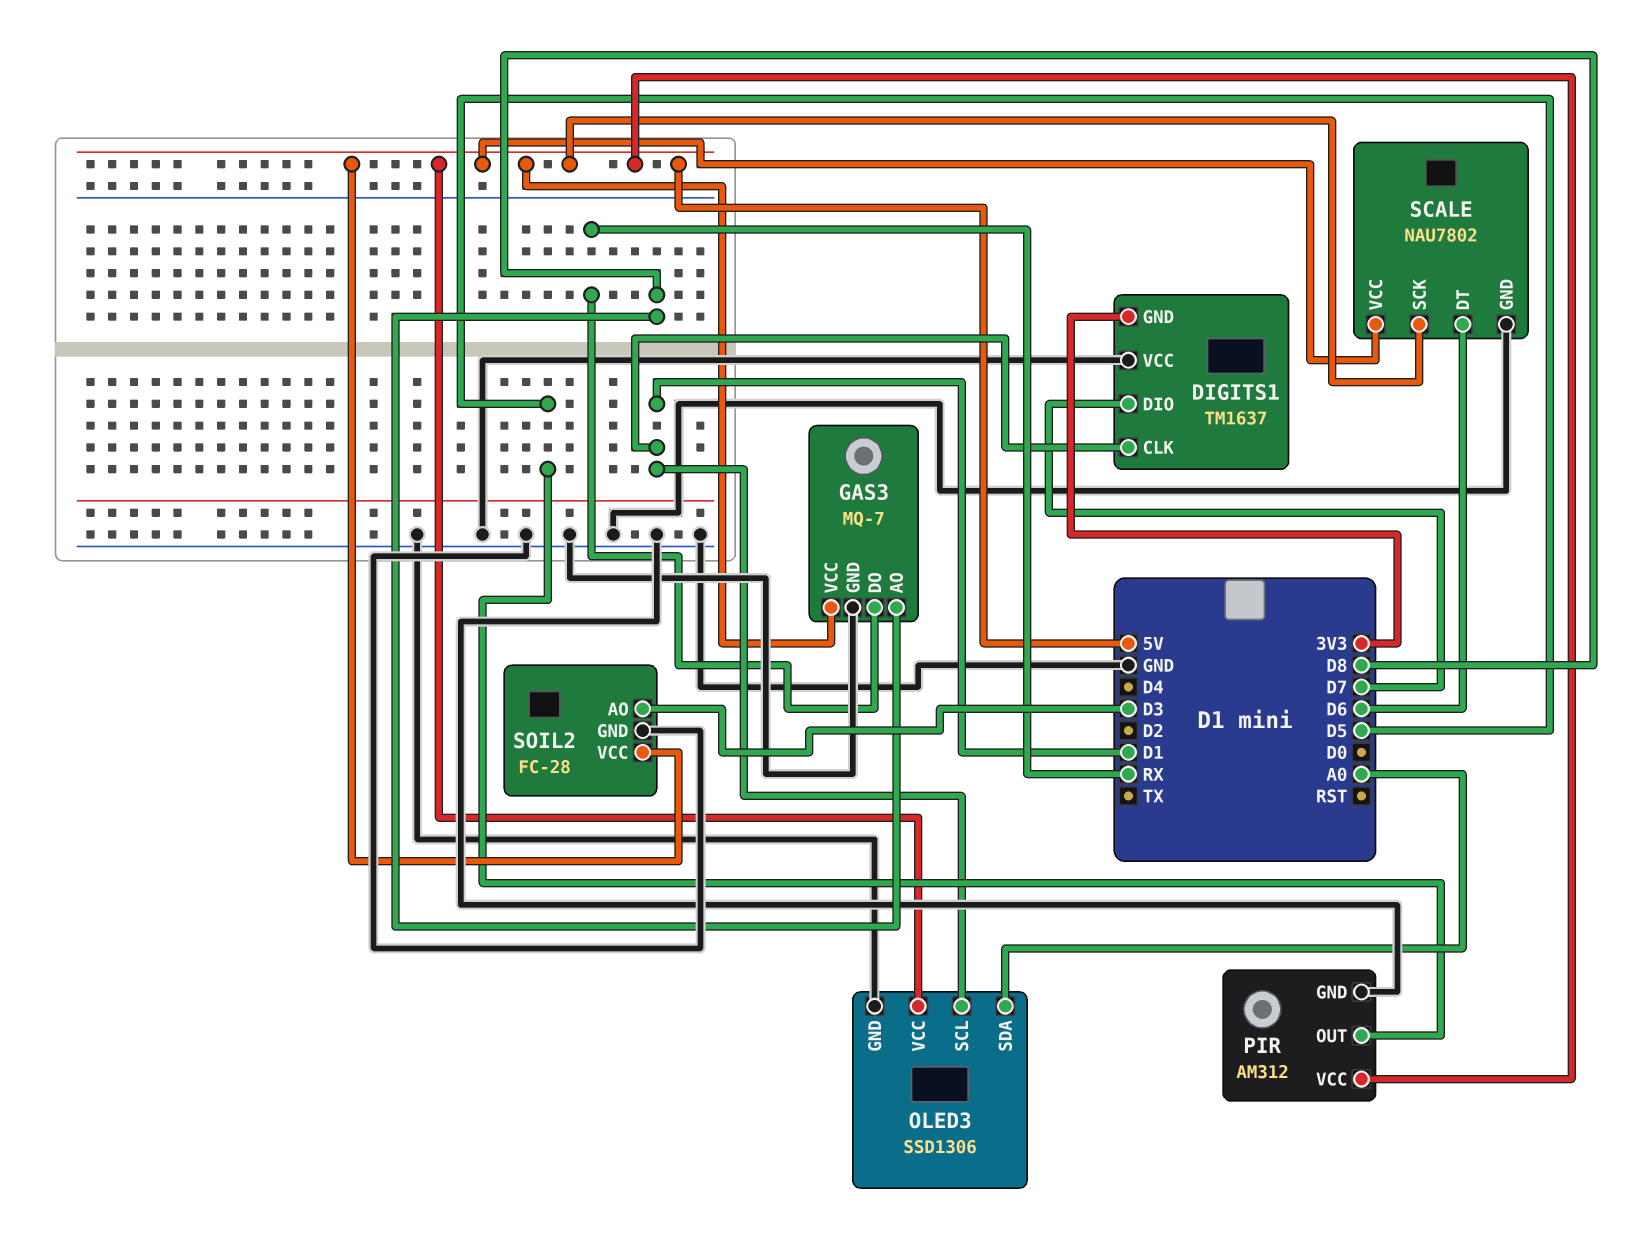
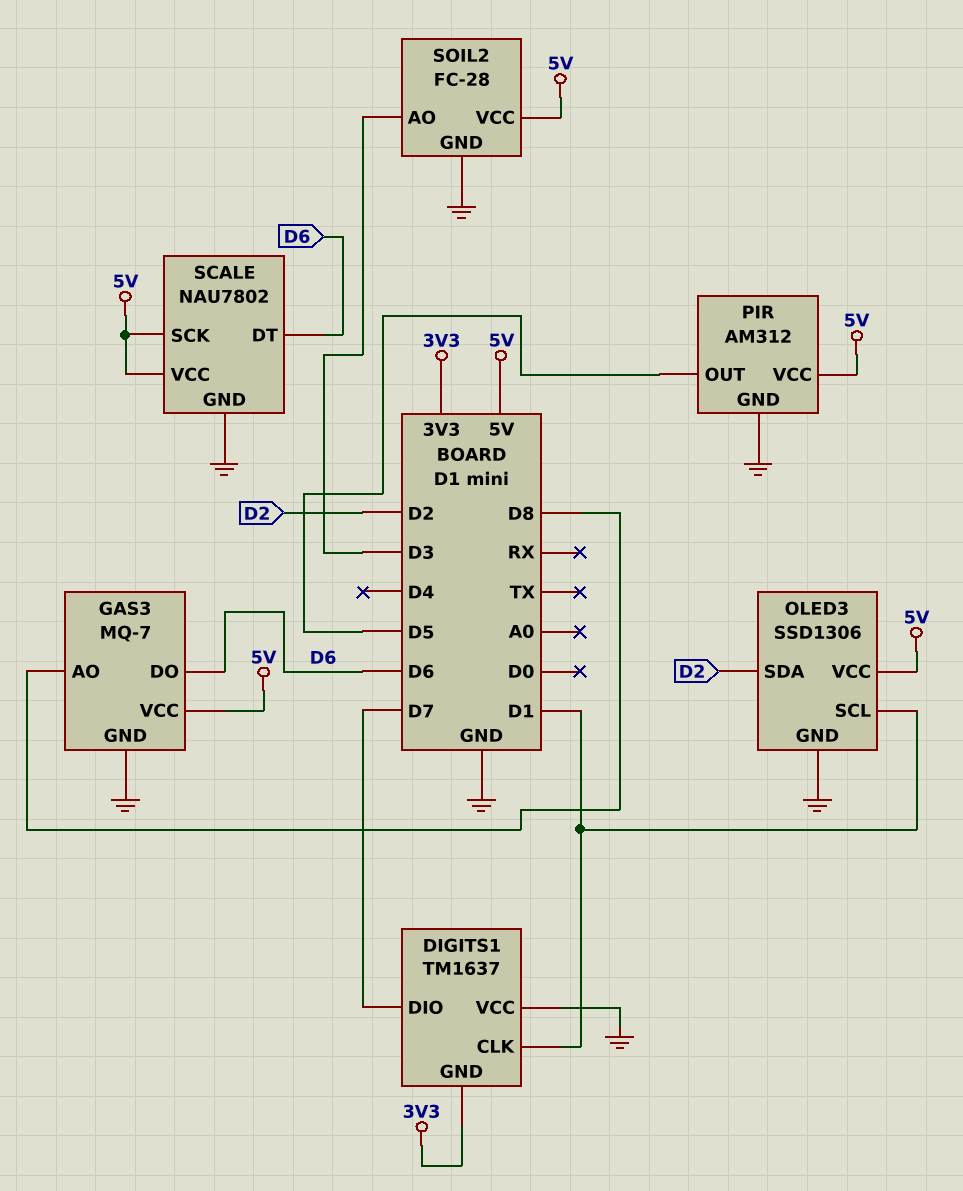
GAS3 pin DO: RX -> D6
OLED3 pin SDA: A0 -> D2

